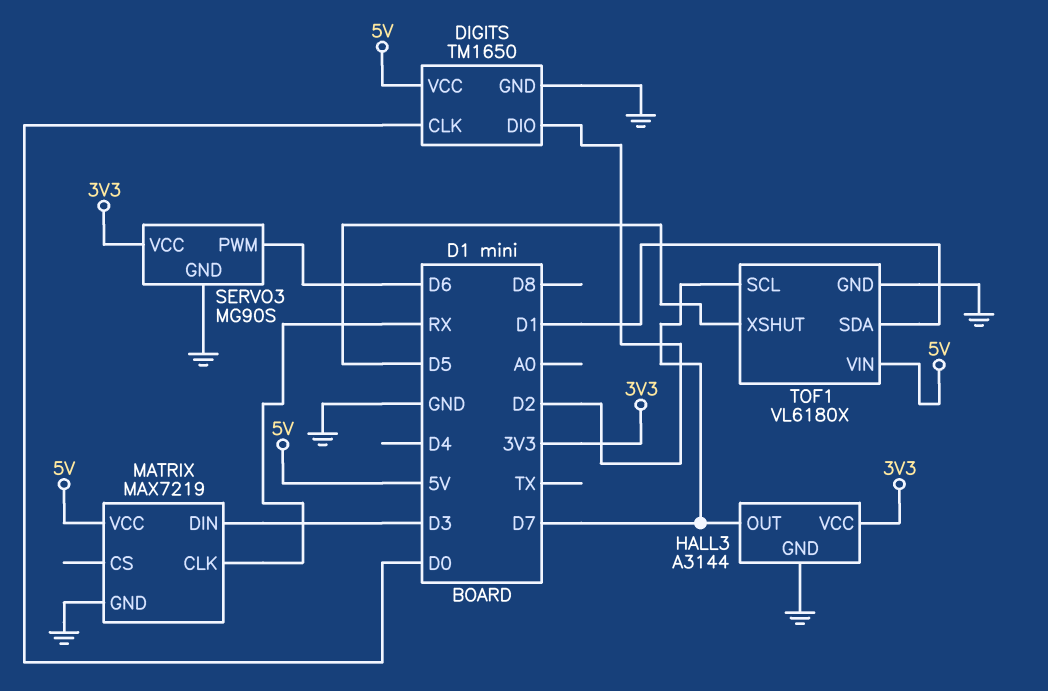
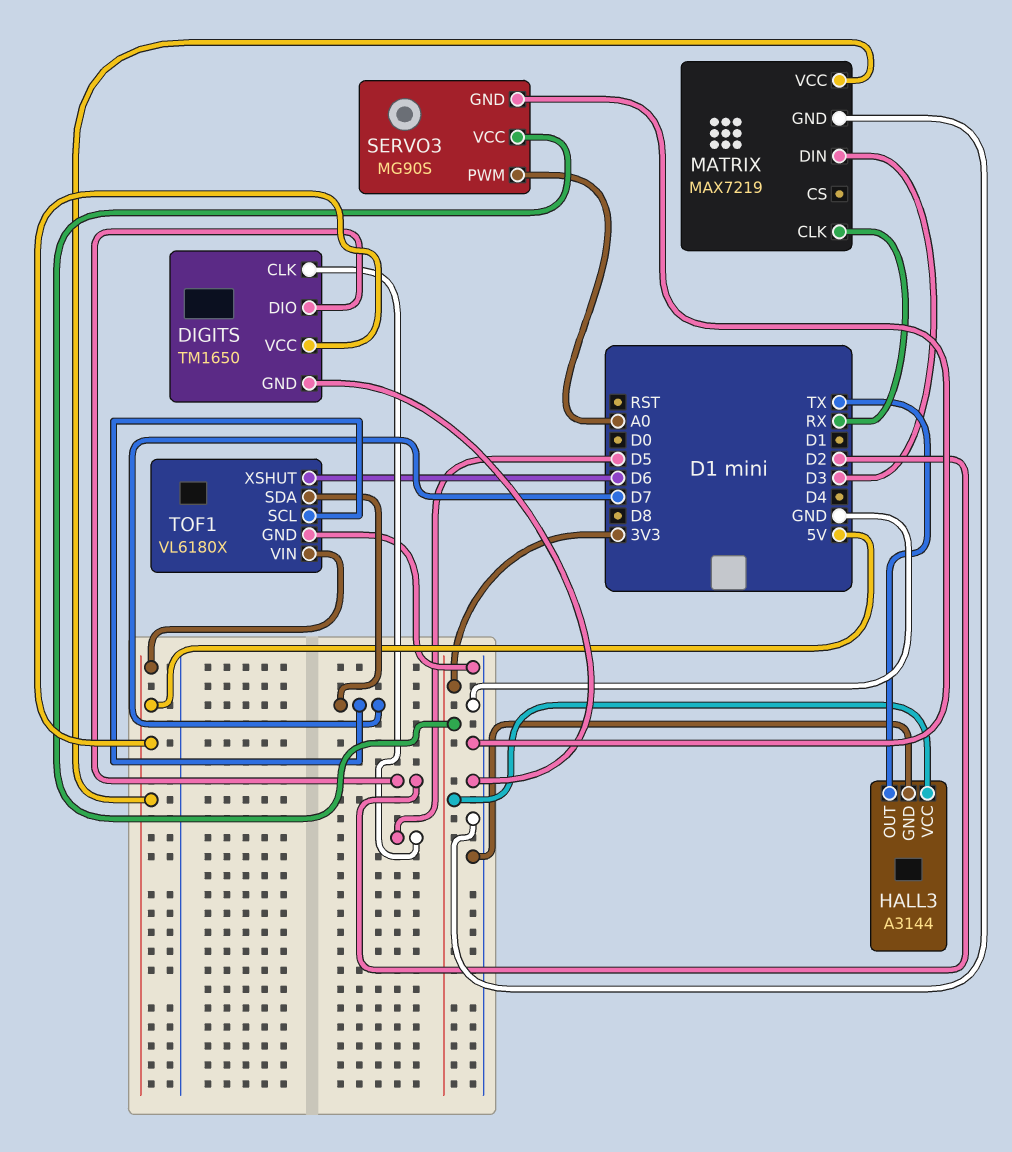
DIGITS pin CLK: D0 -> D5
HALL3 pin OUT: D7 -> TX
SERVO3 pin PWM: D6 -> A0
TOF1 pin SDA: D1 -> D7
TOF1 pin XSHUT: D5 -> D6

